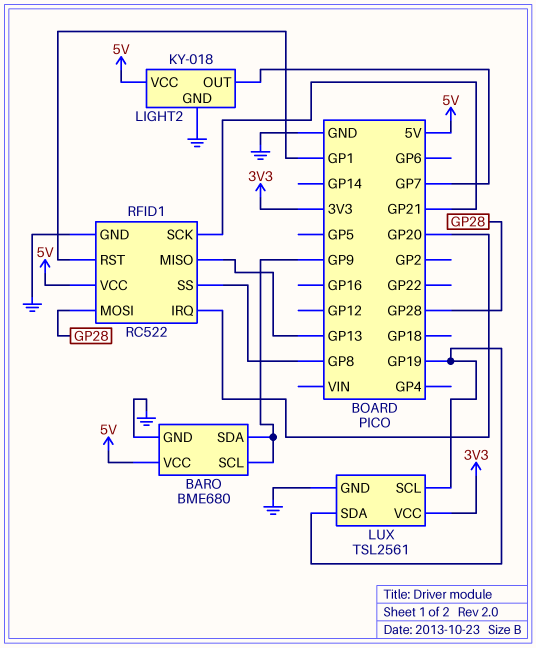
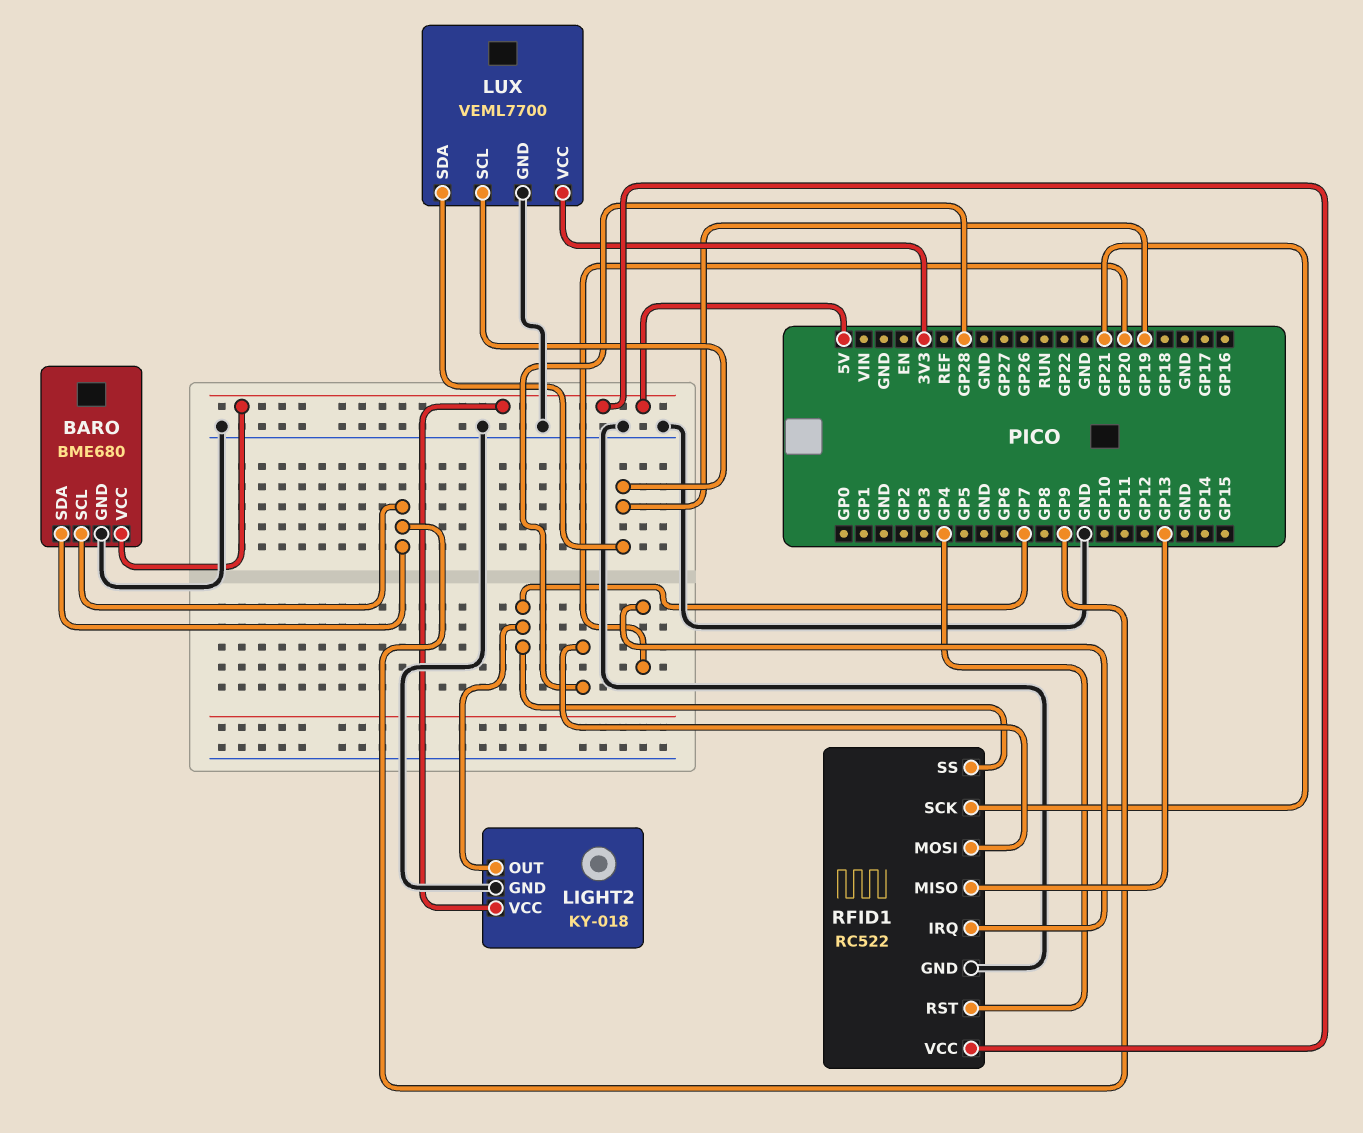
LUX: TSL2561 -> VEML7700
RFID1 pin RST: GP1 -> GP4
RFID1 pin SS: GP8 -> GP7

